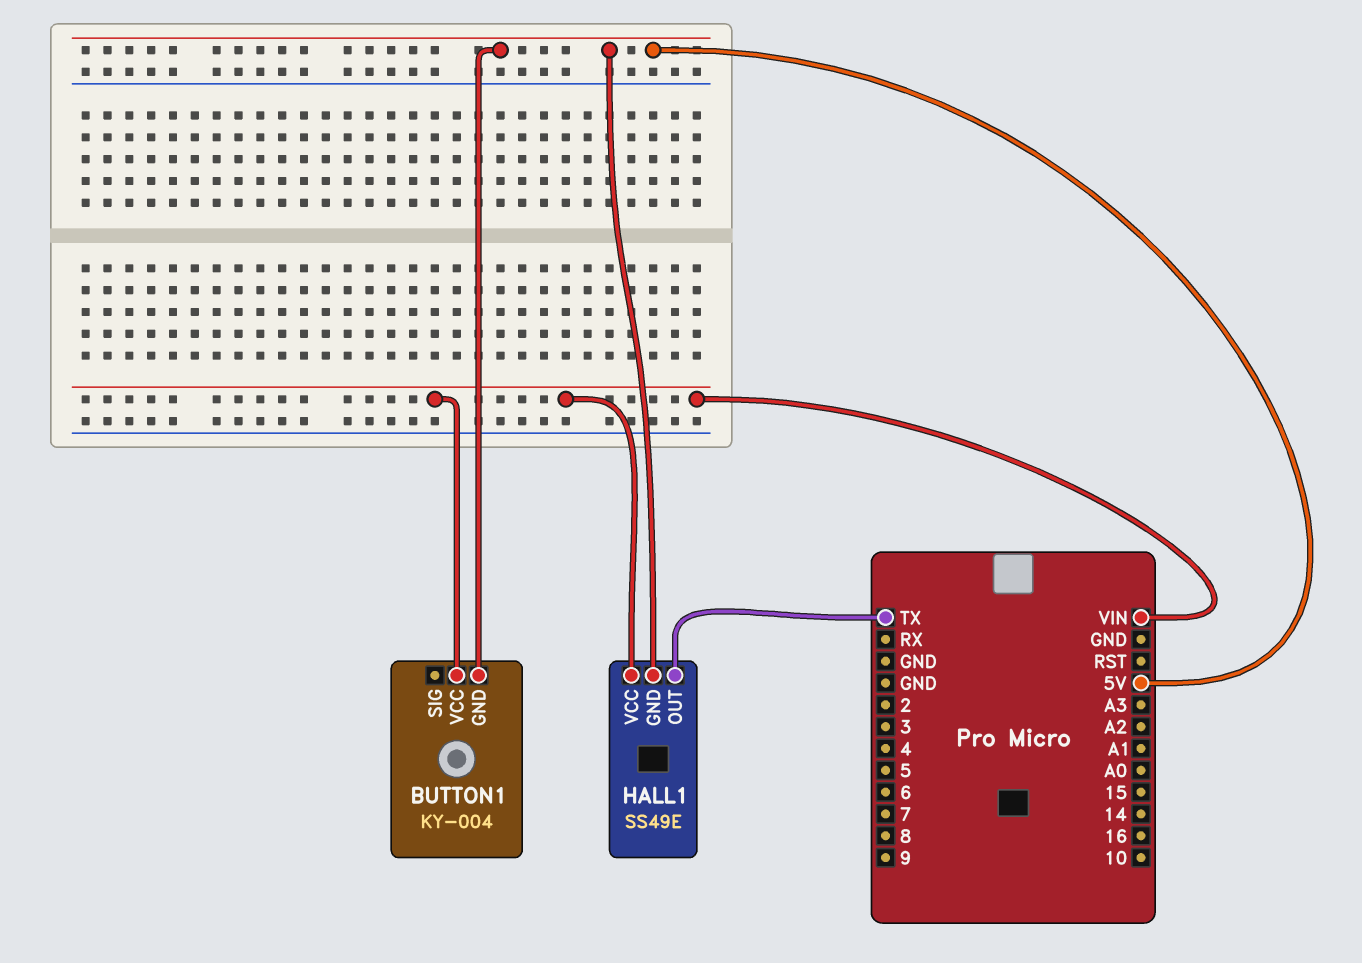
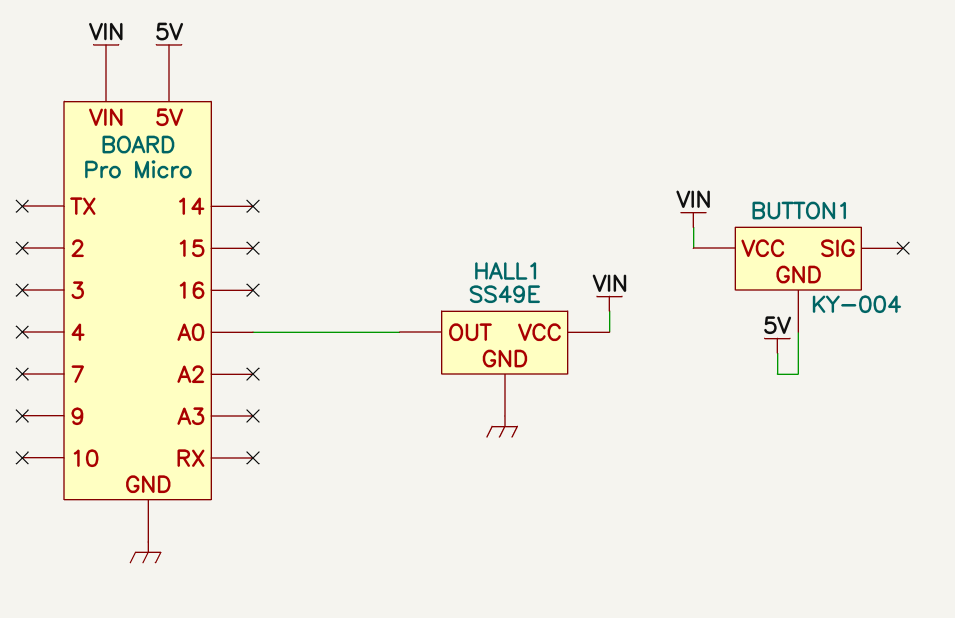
HALL1 pin GND: 5V -> GND
HALL1 pin OUT: TX -> A0

